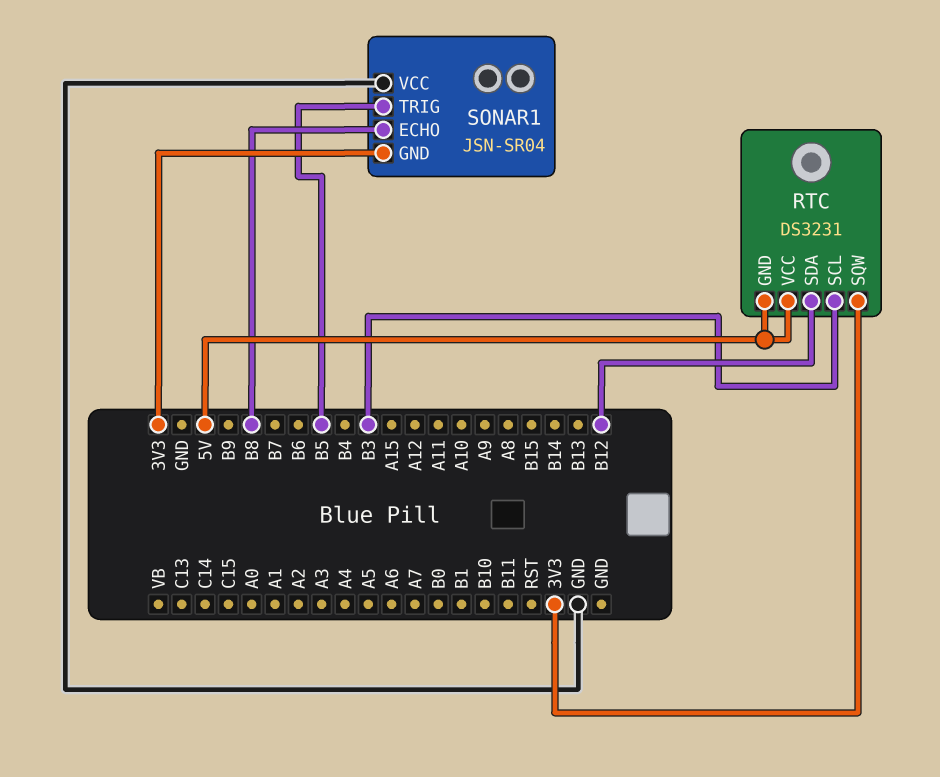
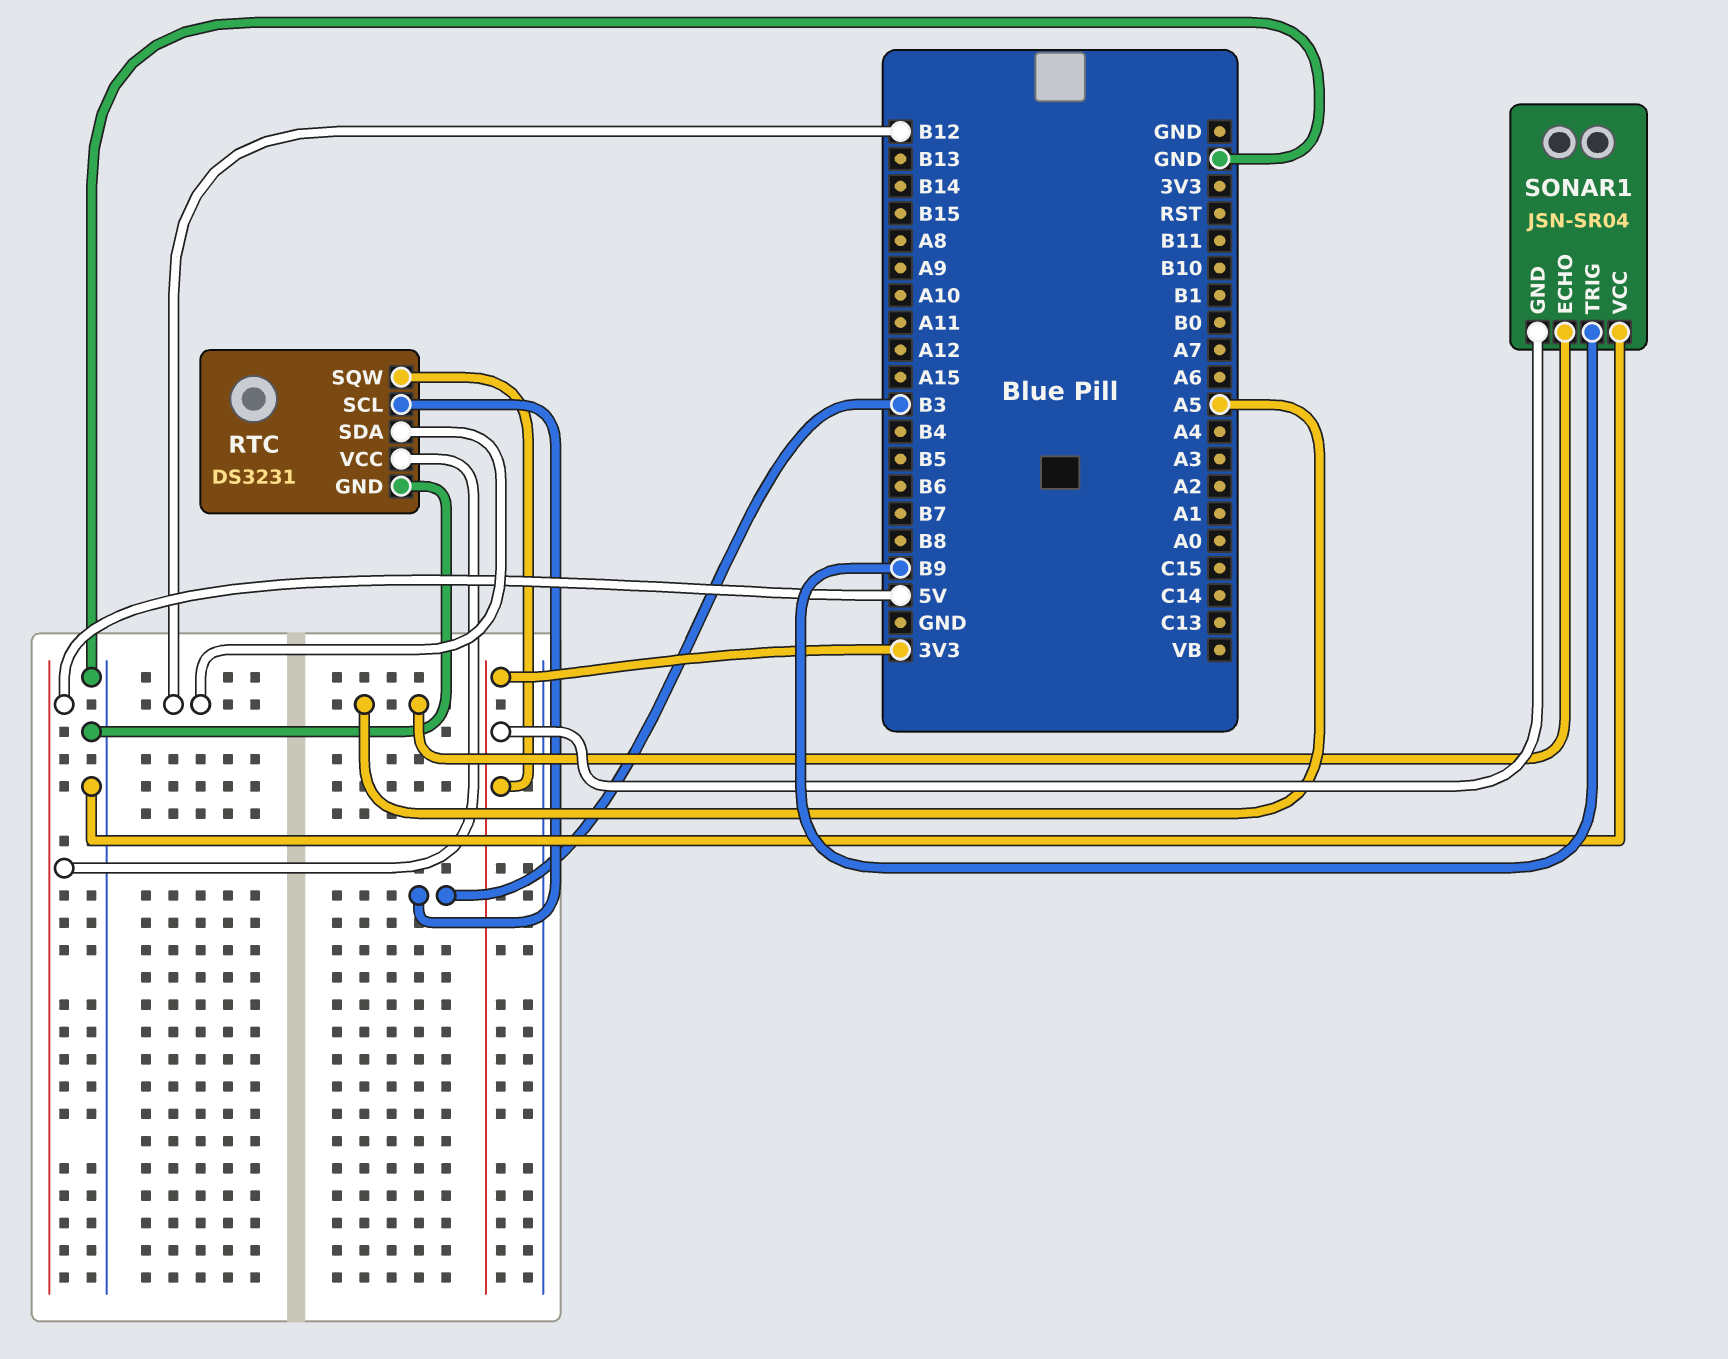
RTC pin GND: 5V -> GND
SONAR1 pin ECHO: B8 -> A5
SONAR1 pin TRIG: B5 -> B9

